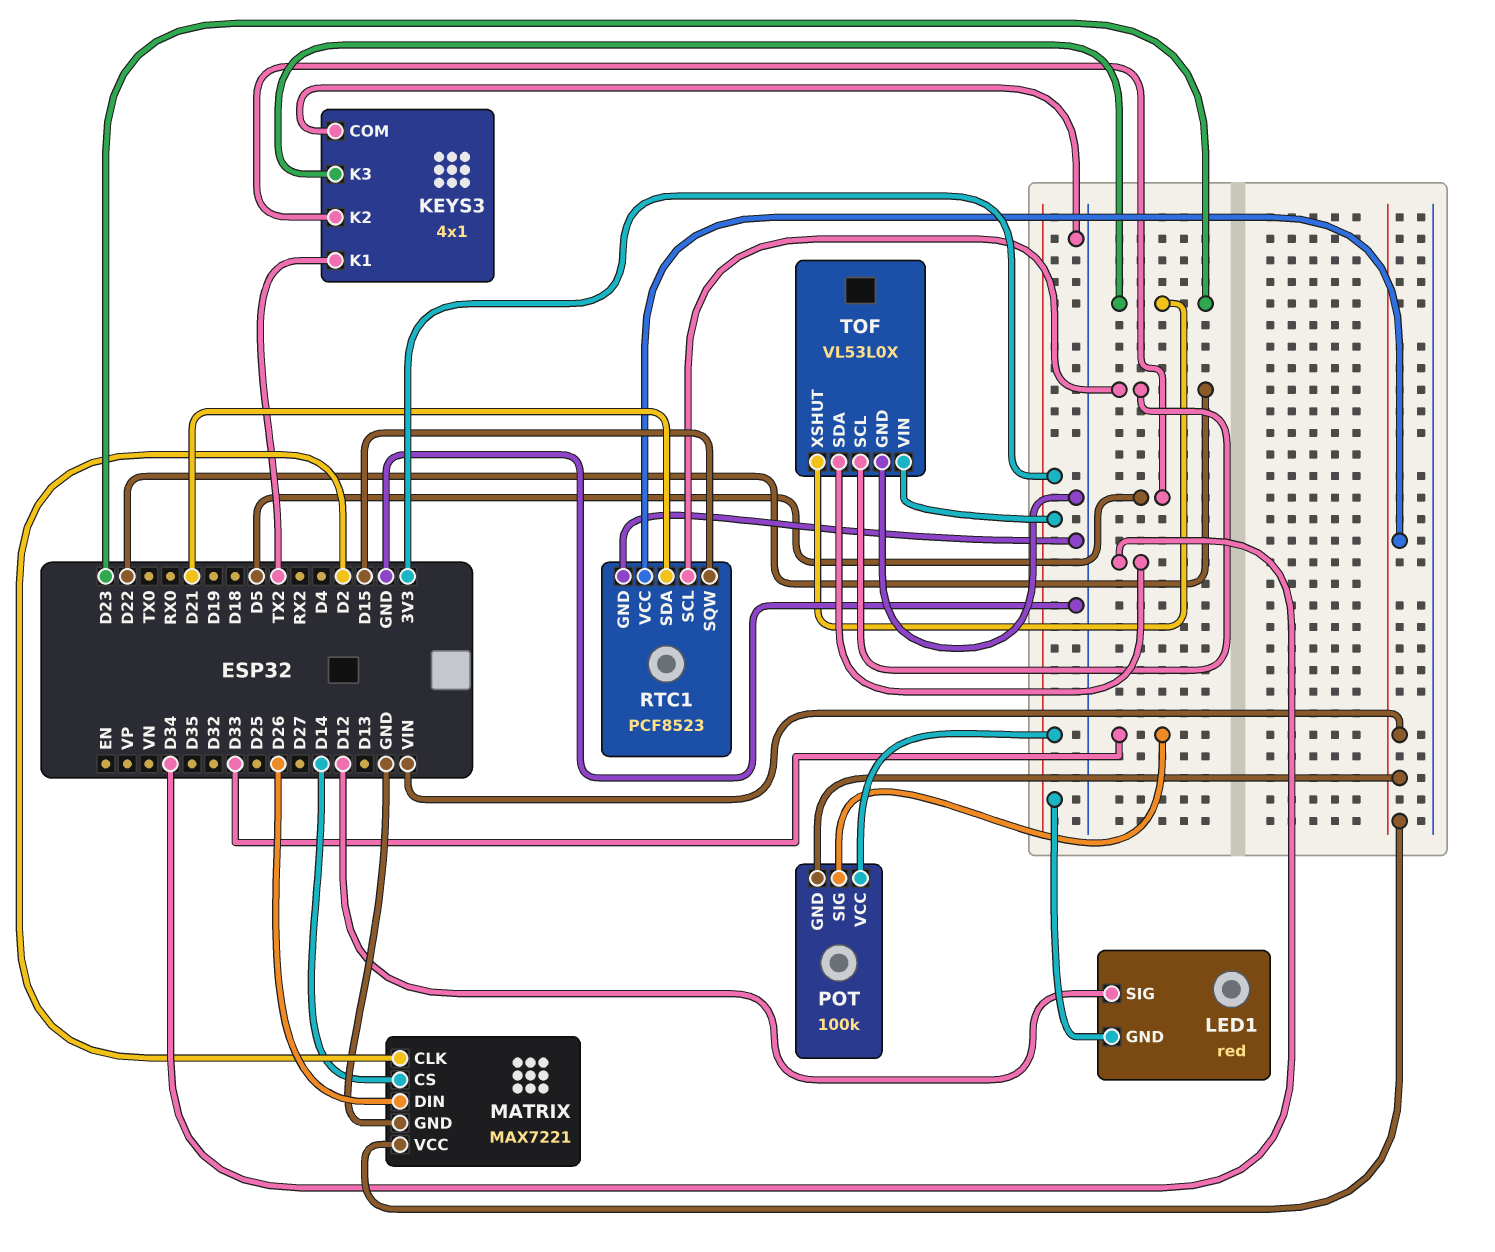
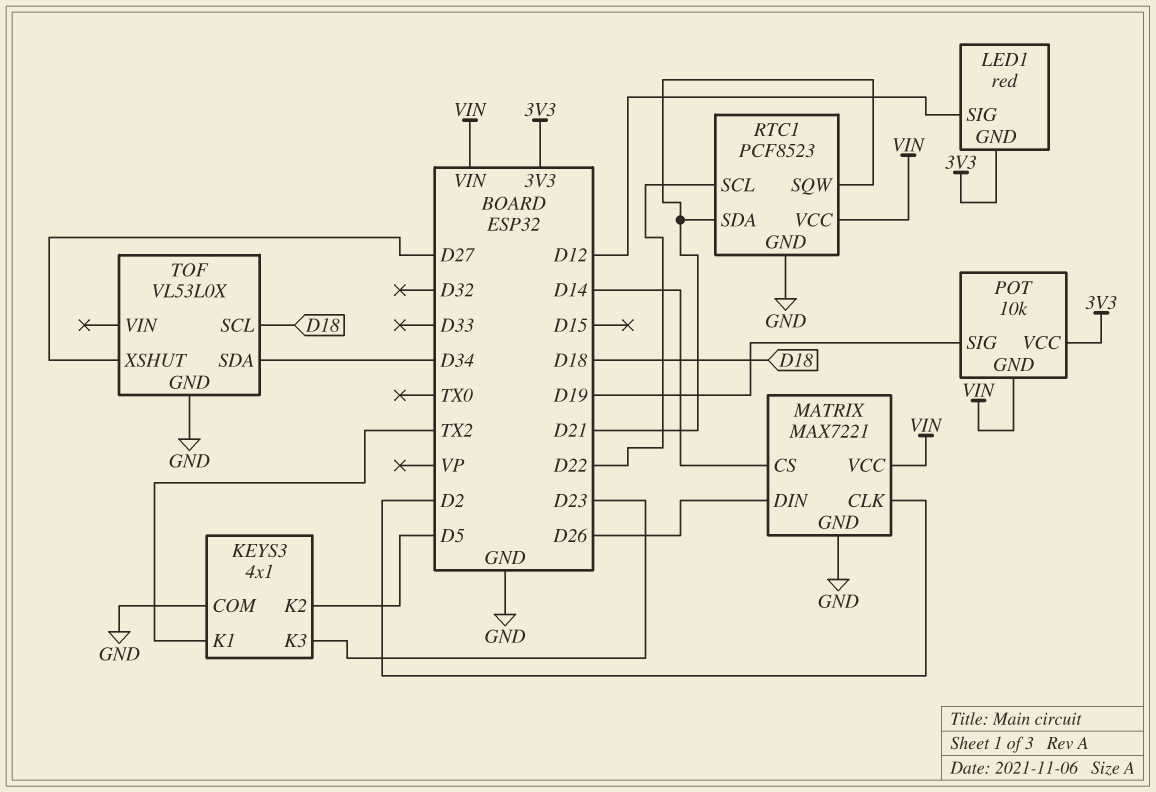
POT: 100k -> 10k
POT pin SIG: D33 -> D19
RTC1 pin SQW: D15 -> D21
TOF pin SCL: D22 -> D18
TOF pin VIN: 3V3 -> none
TOF pin XSHUT: D23 -> D27

